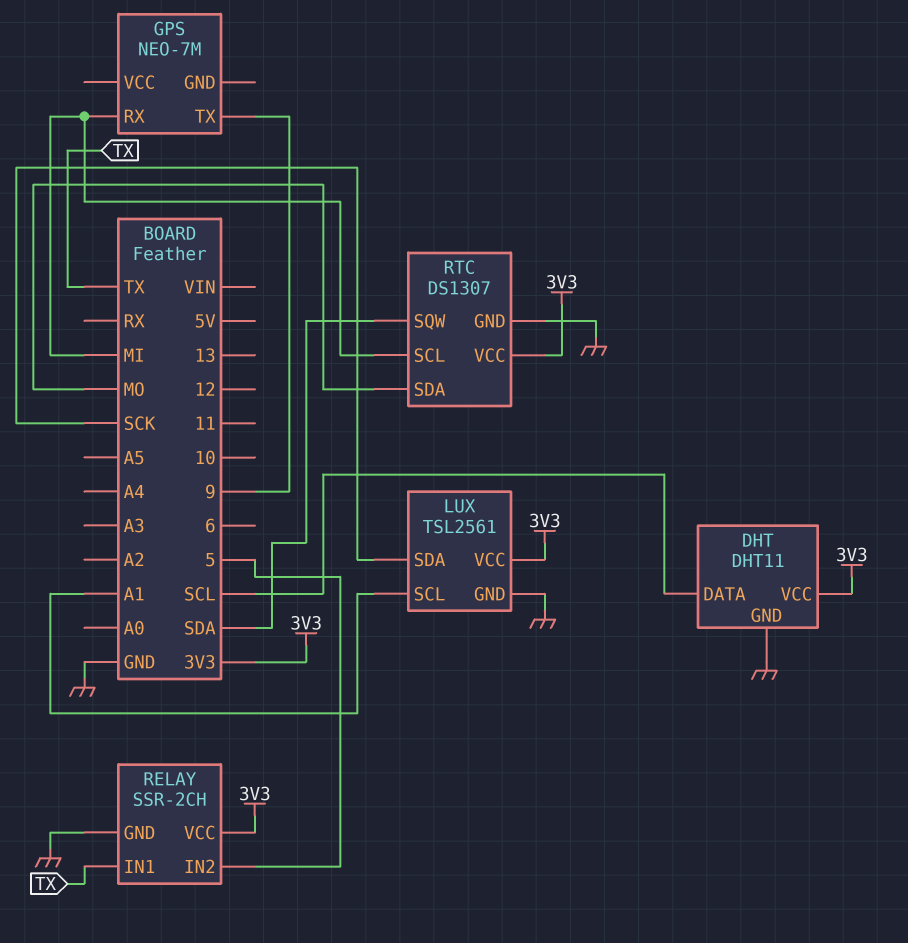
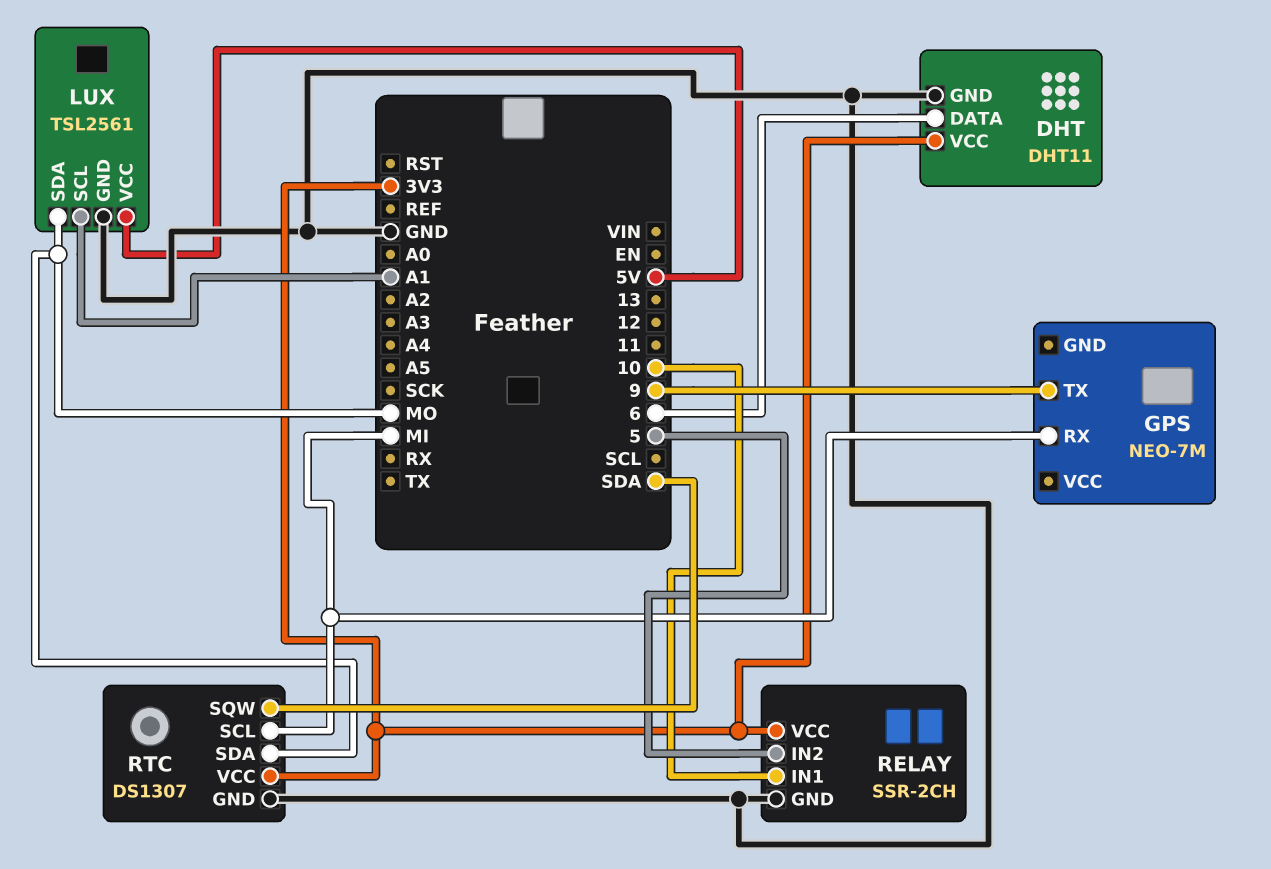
DHT pin DATA: SCL -> 6
LUX pin SDA: SCK -> MO
LUX pin VCC: 3V3 -> 5V
RELAY pin IN1: TX -> 10

